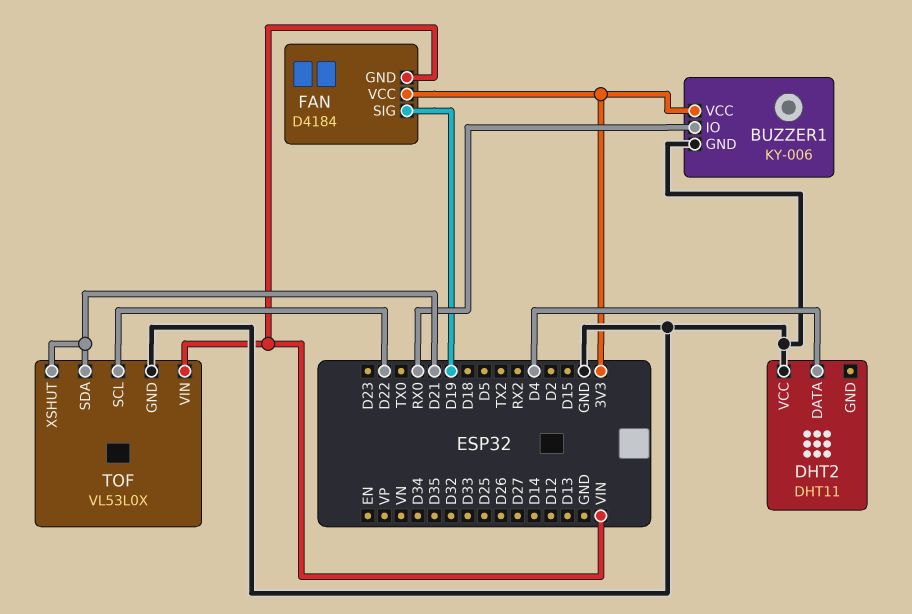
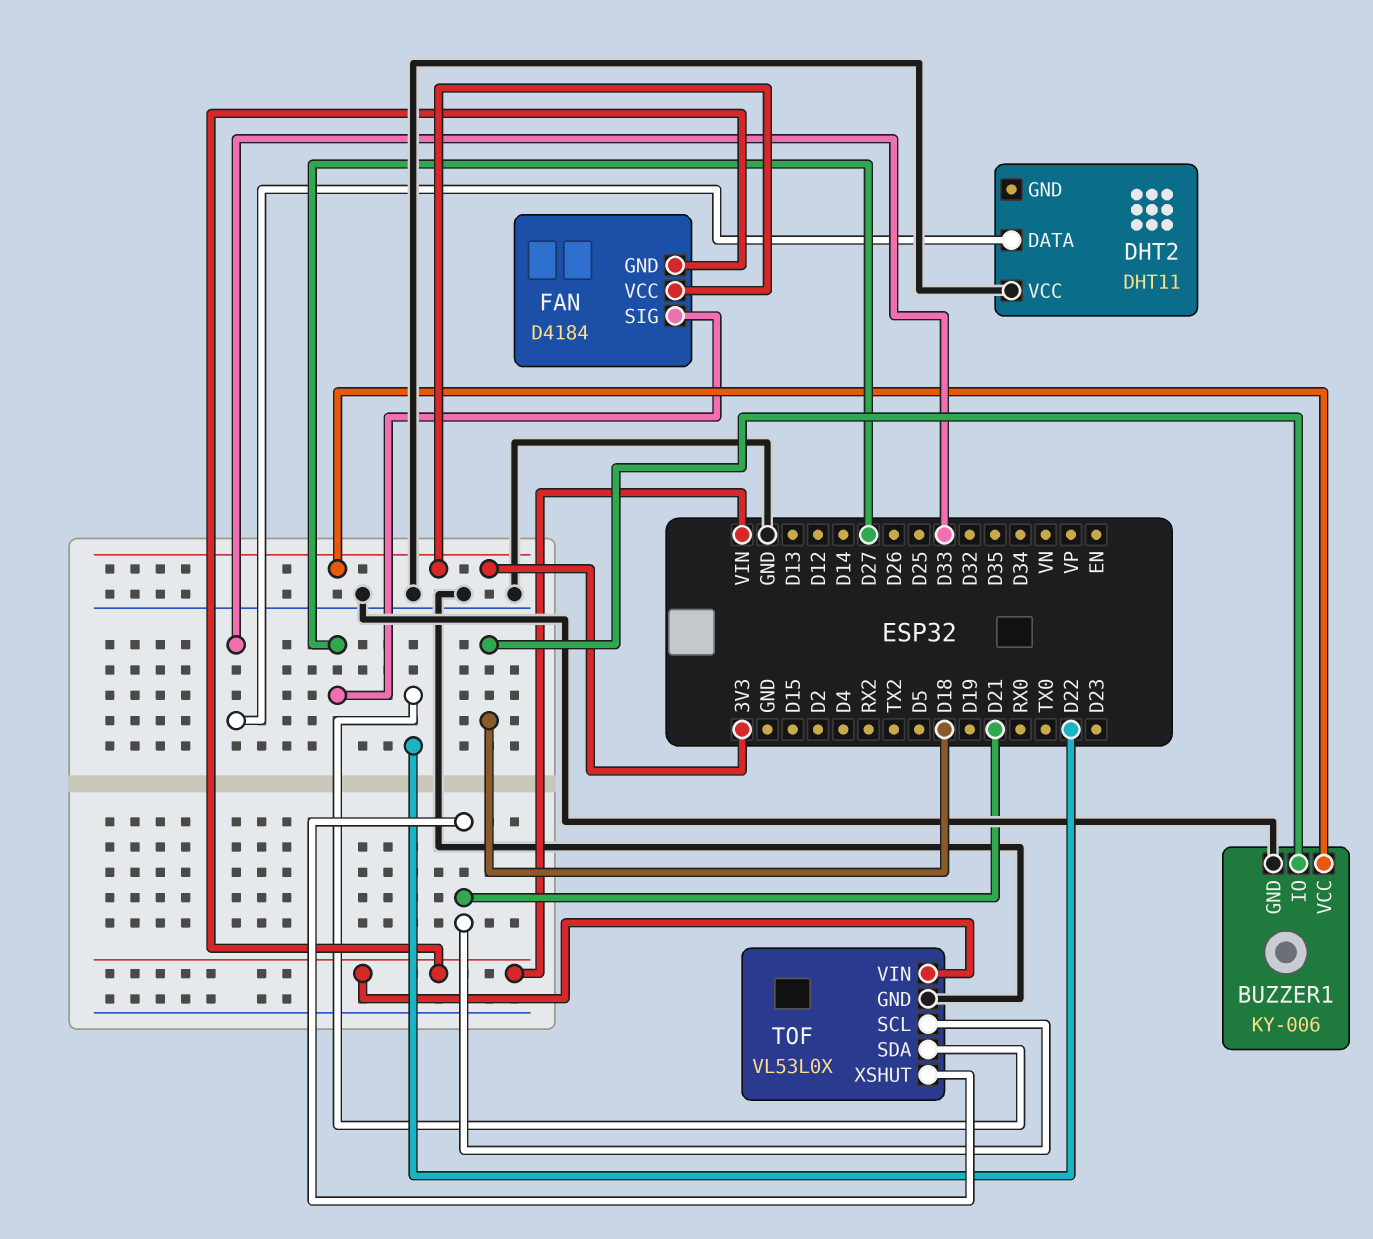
BUZZER1 pin IO: RX0 -> D18
DHT2 pin DATA: D4 -> D33
FAN pin SIG: D19 -> D27
TOF pin SCL: D22 -> D21
TOF pin SDA: D21 -> D22

